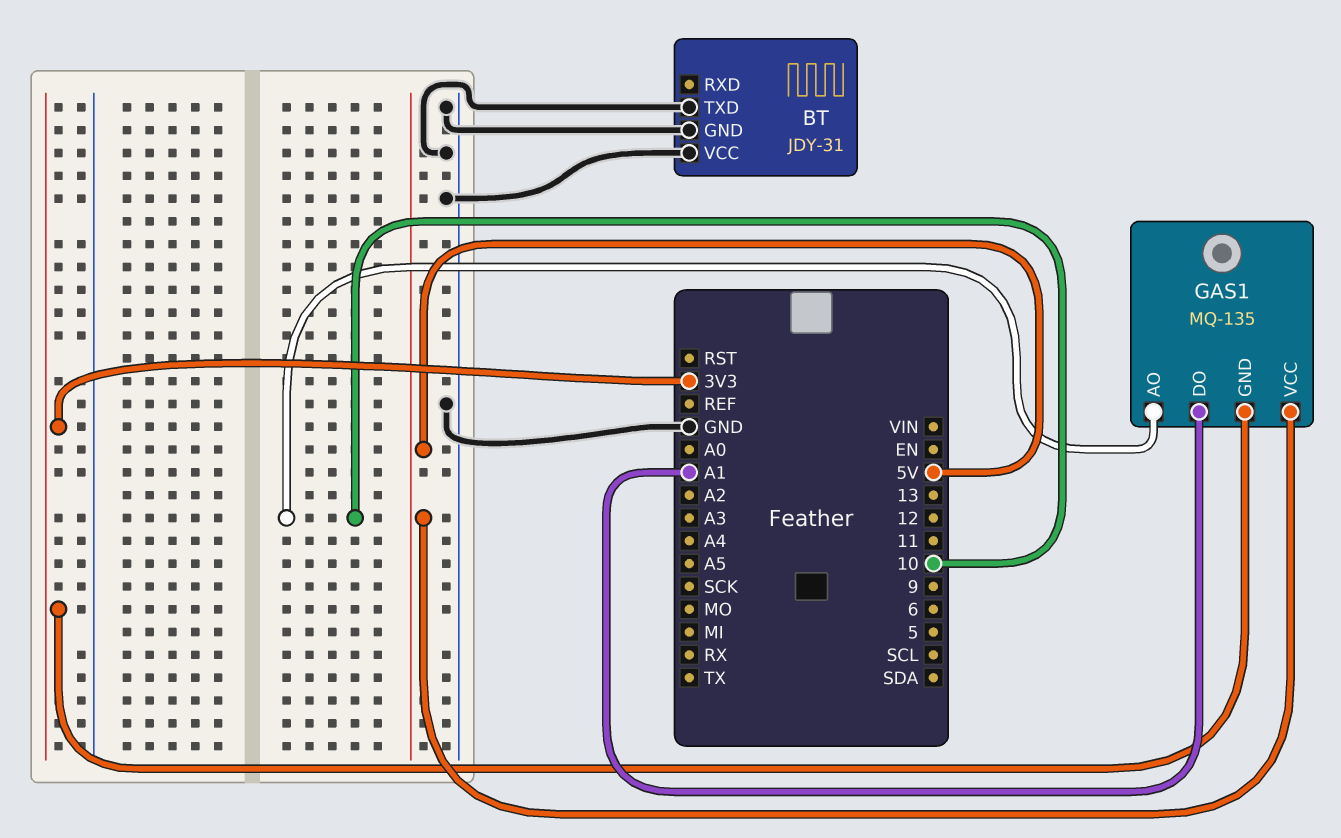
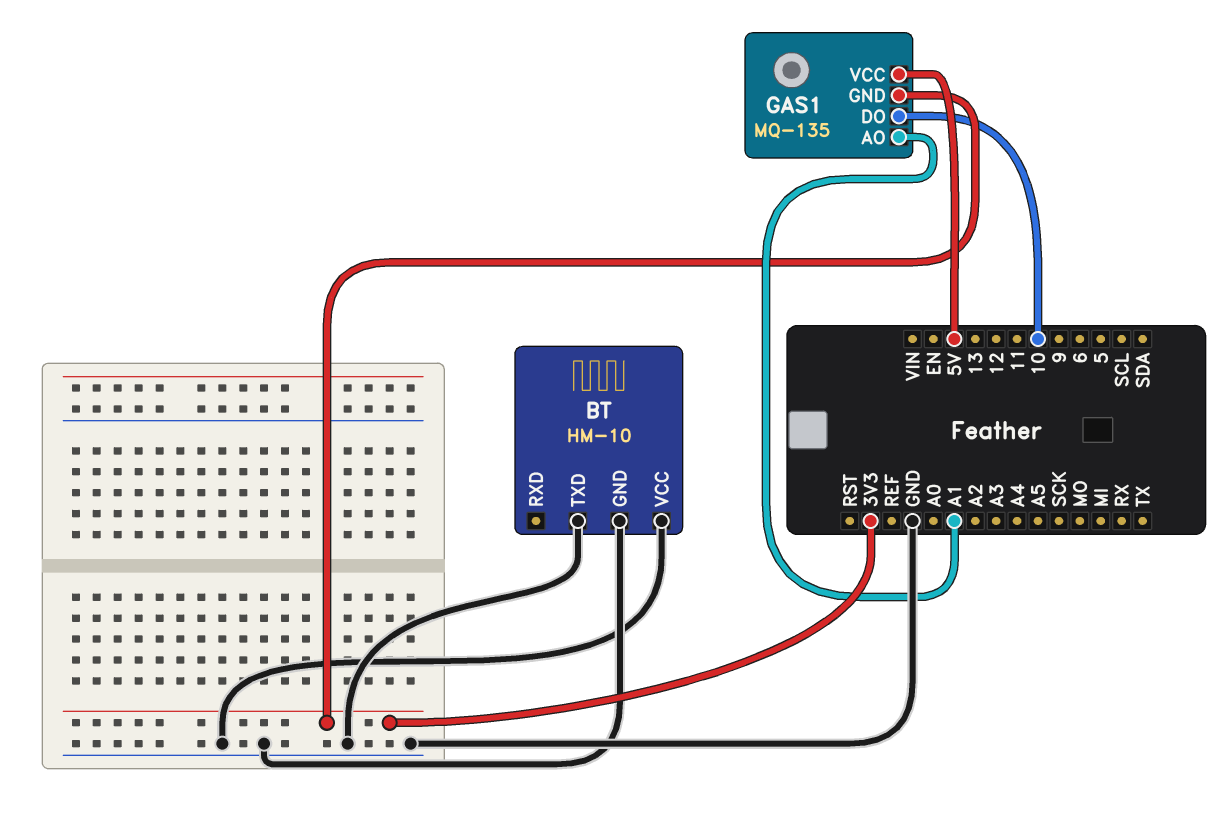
BT: JDY-31 -> HM-10
GAS1 pin AO: 10 -> A1
GAS1 pin DO: A1 -> 10

